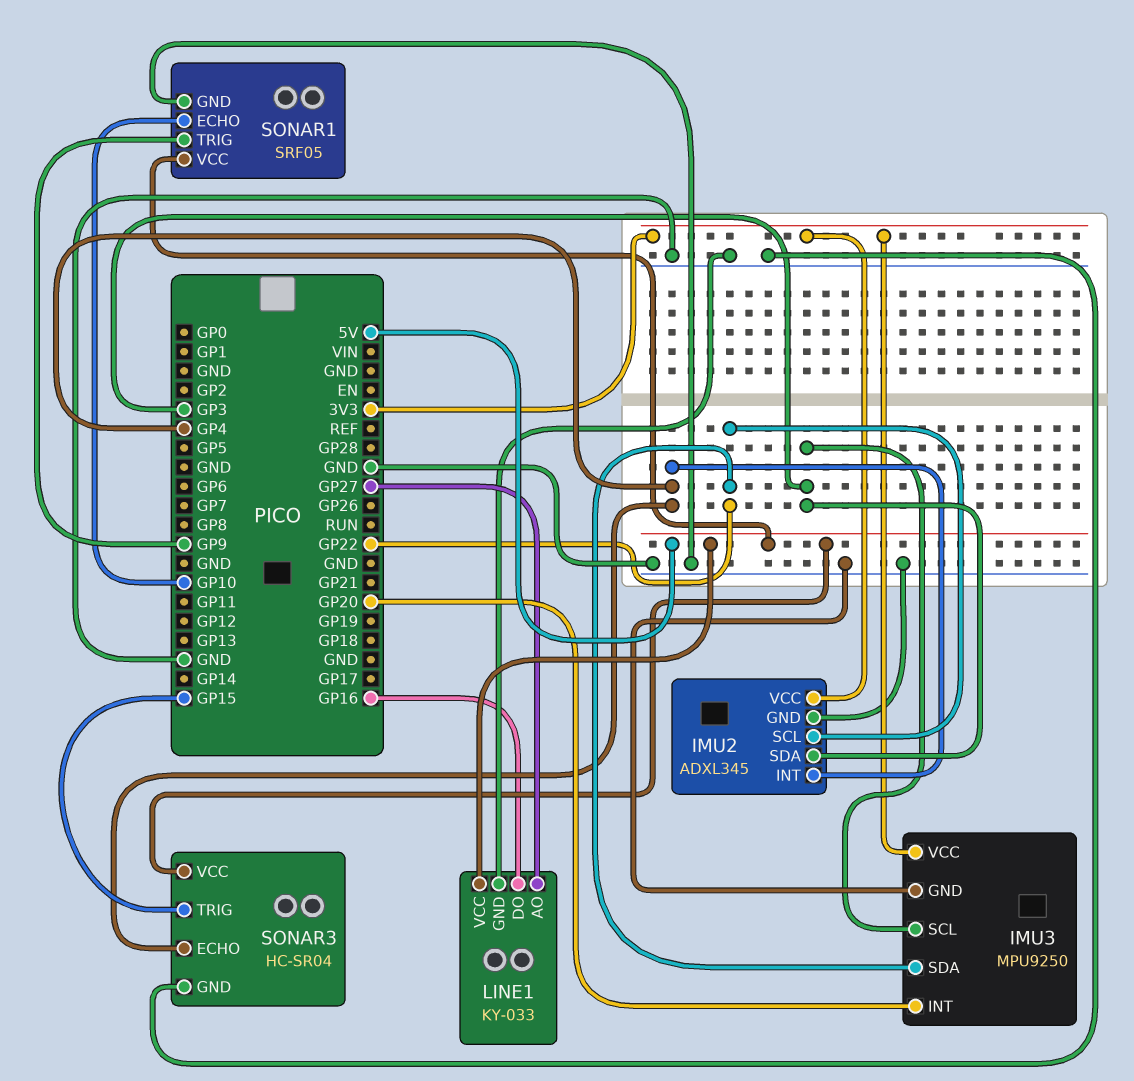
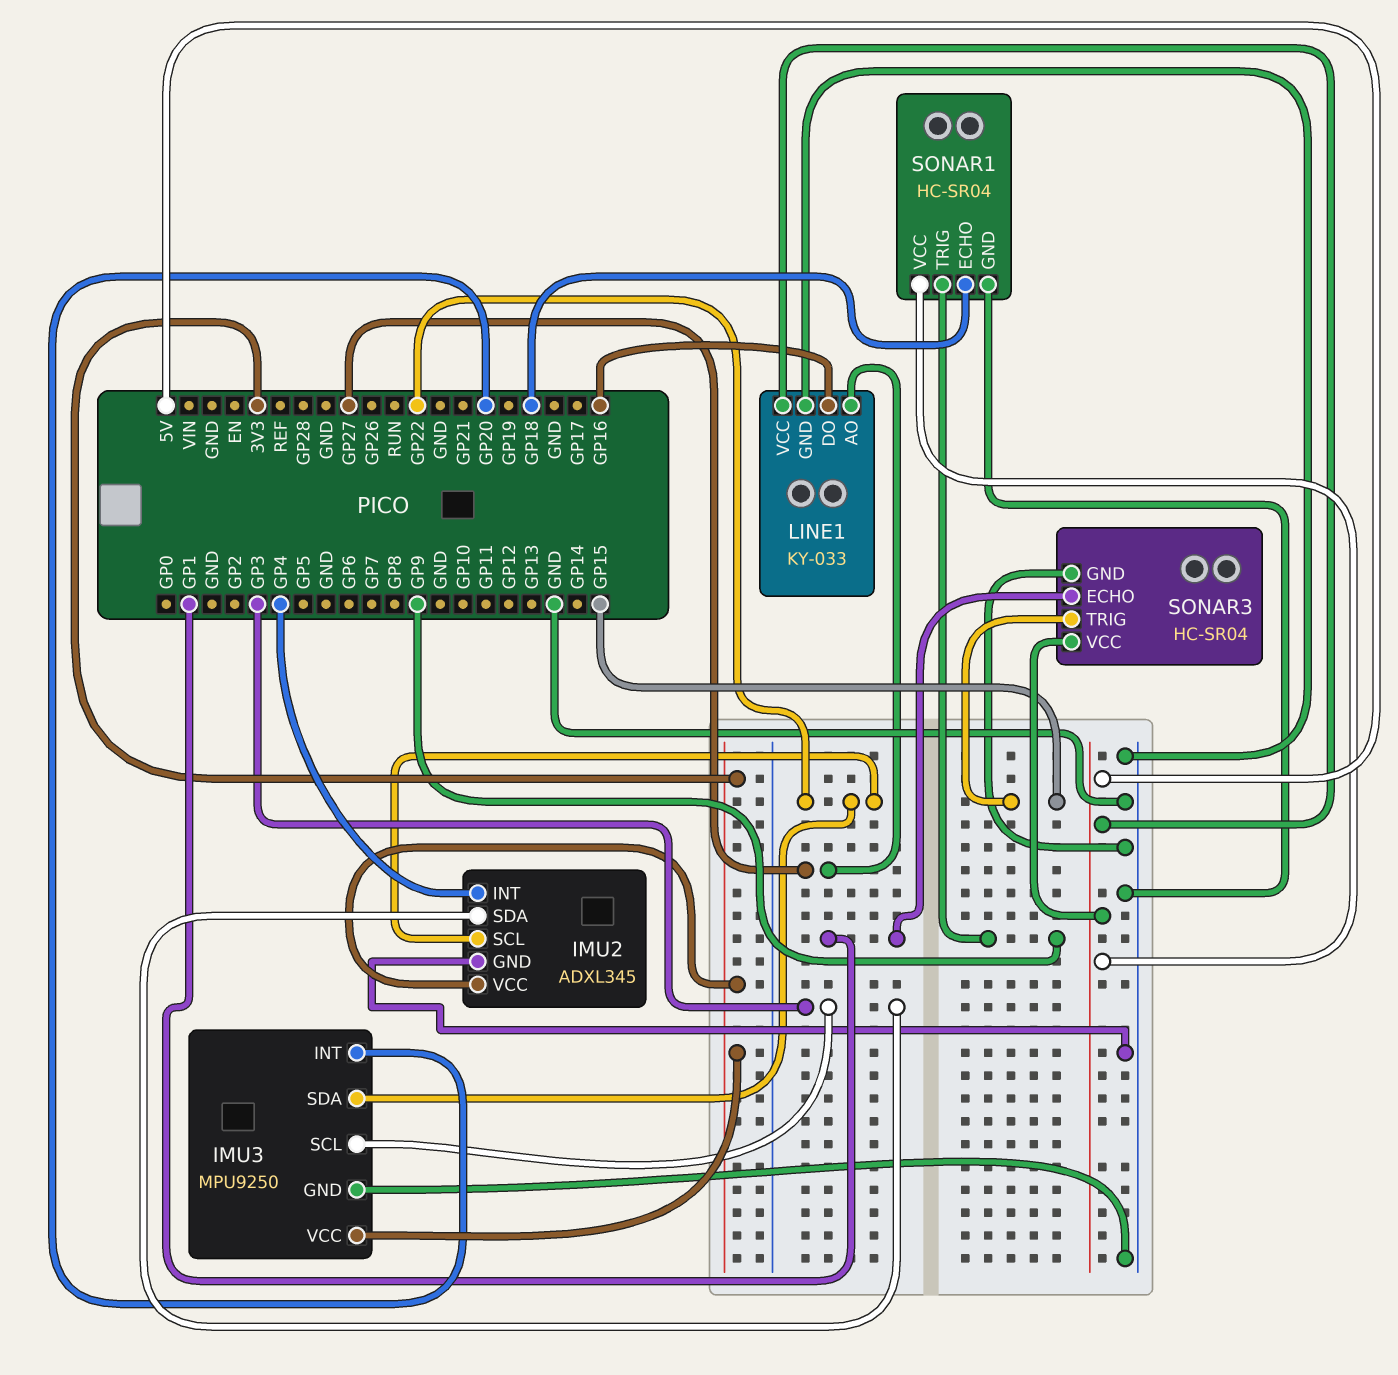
SONAR1: SRF05 -> HC-SR04
SONAR1 pin ECHO: GP10 -> GP18
SONAR3 pin ECHO: GP4 -> GP1

